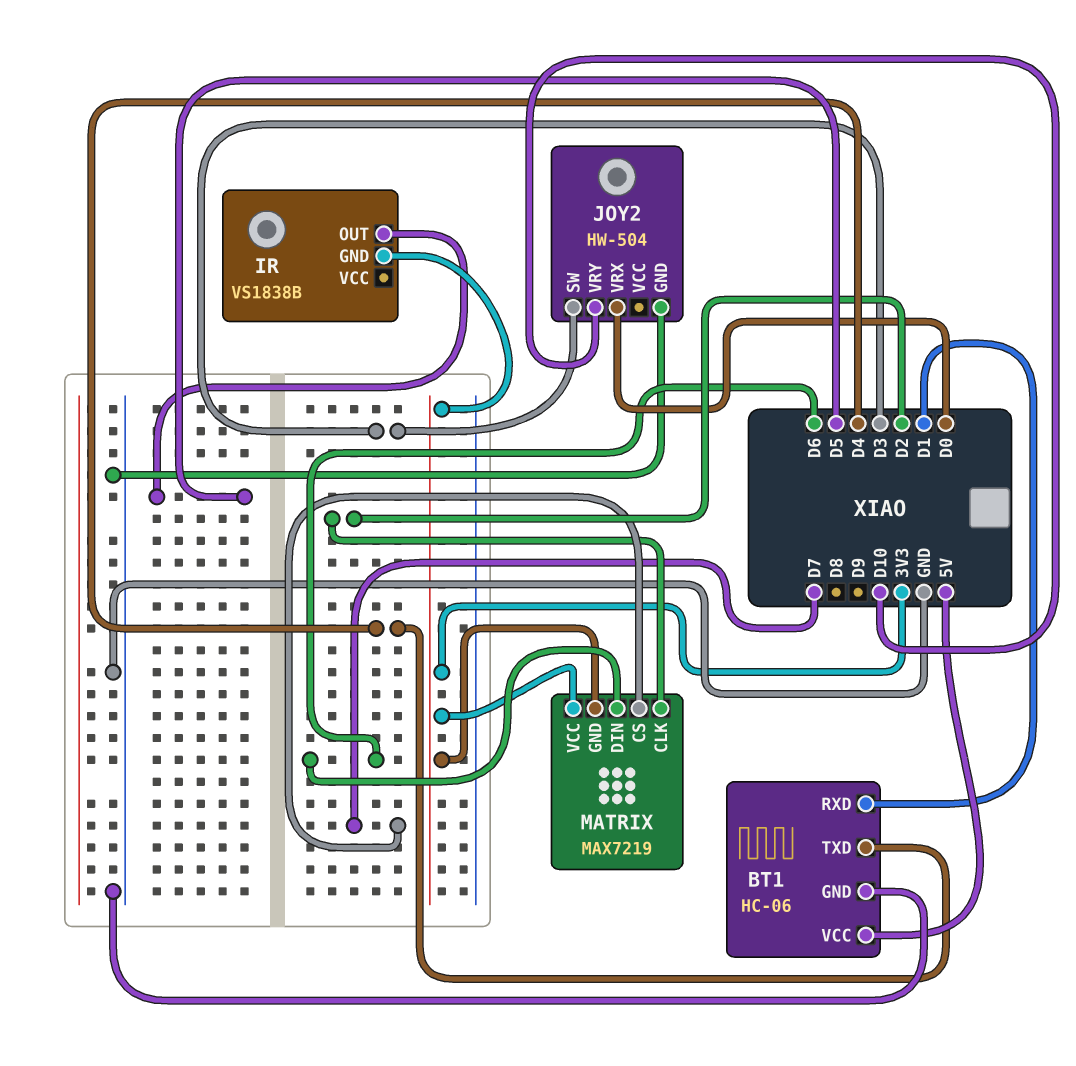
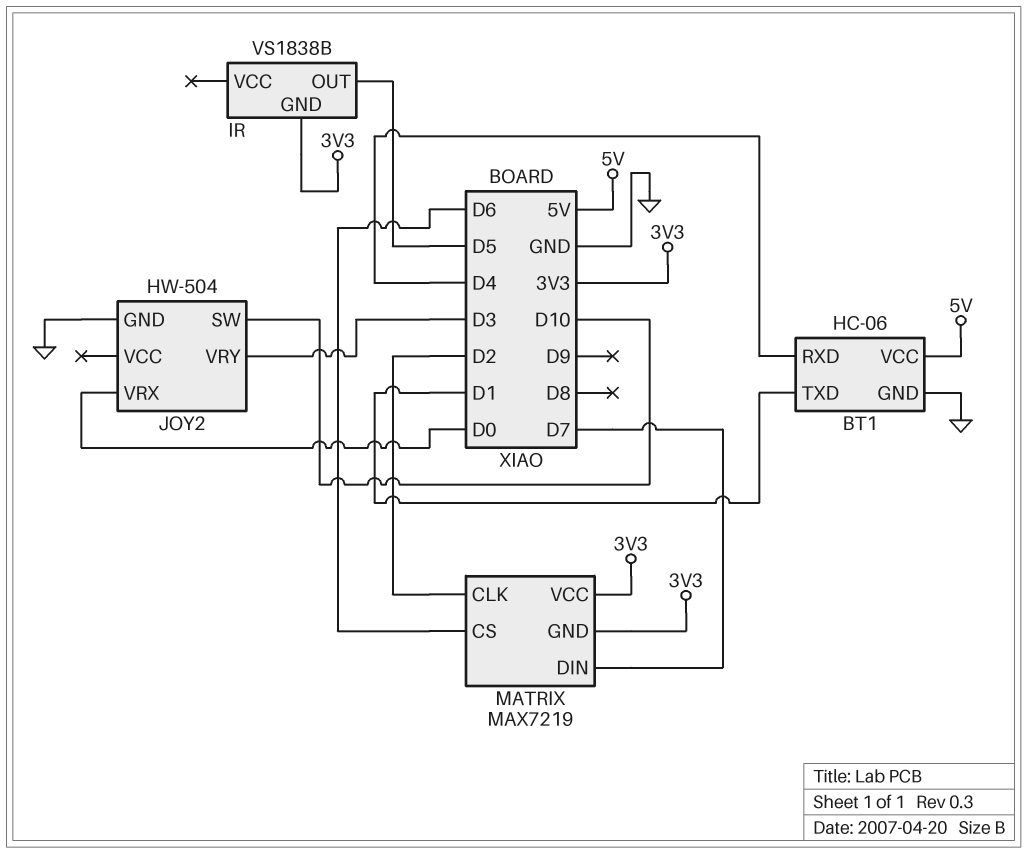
BT1 pin RXD: D1 -> D4
BT1 pin TXD: D4 -> D1
JOY2 pin SW: D3 -> D10
JOY2 pin VRY: D10 -> D3
MATRIX pin CS: D7 -> D6
MATRIX pin DIN: D6 -> D7

